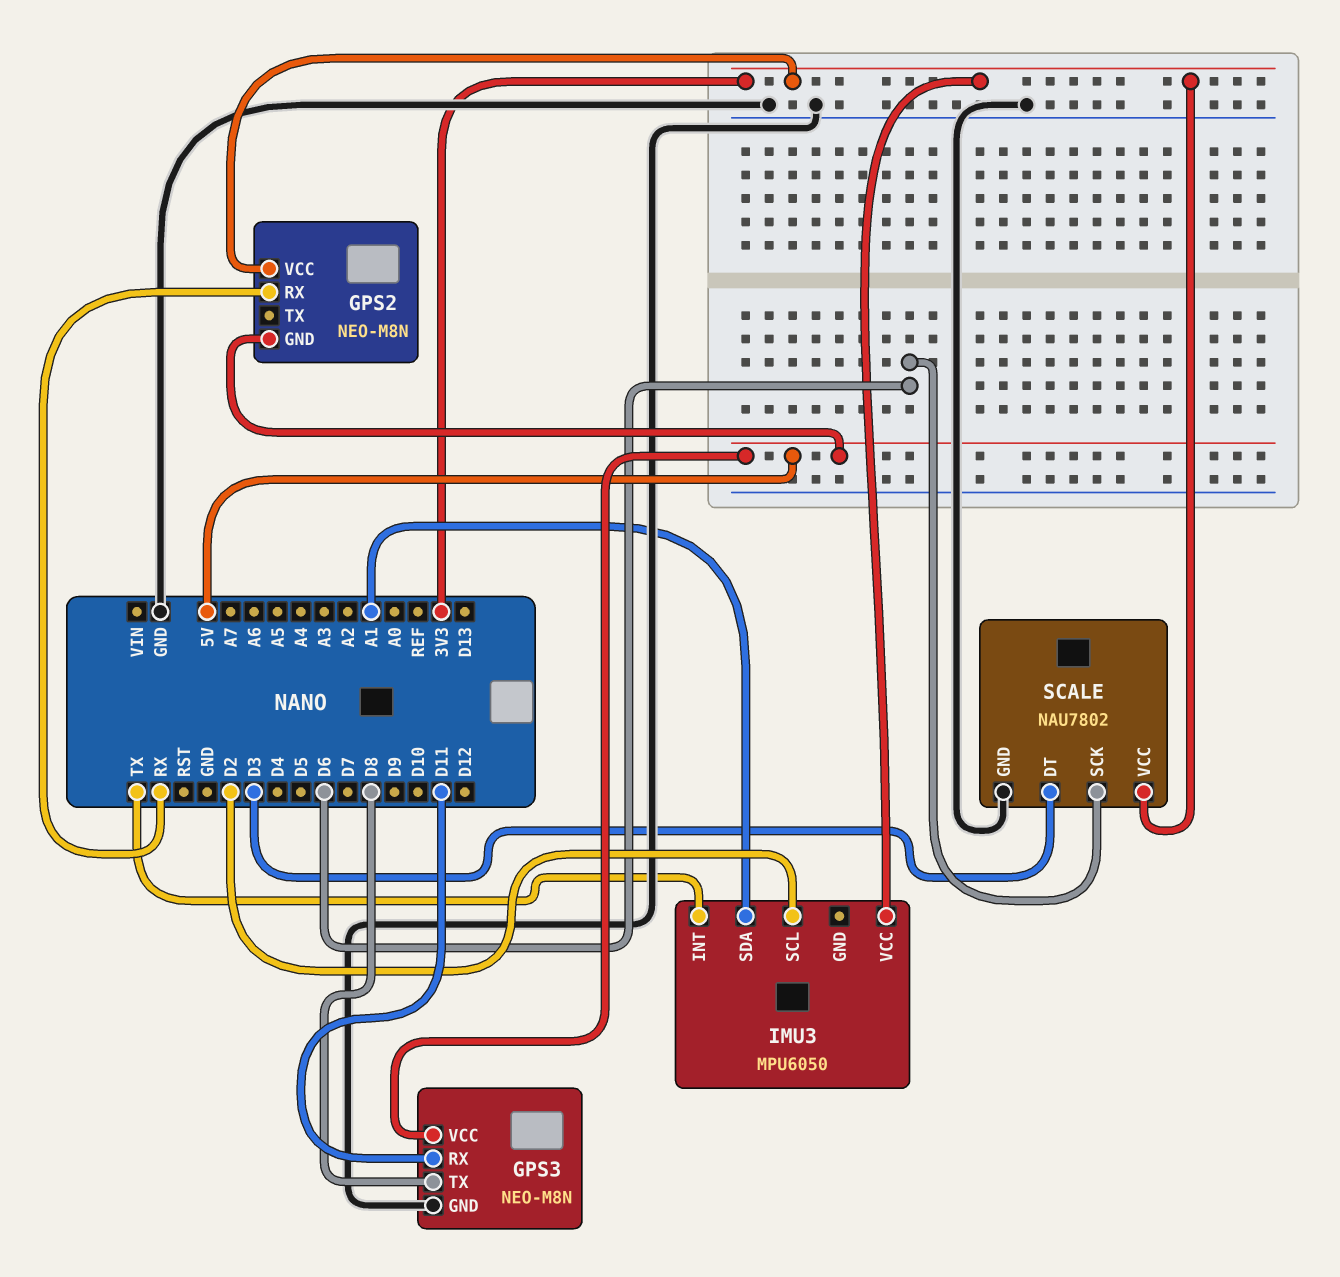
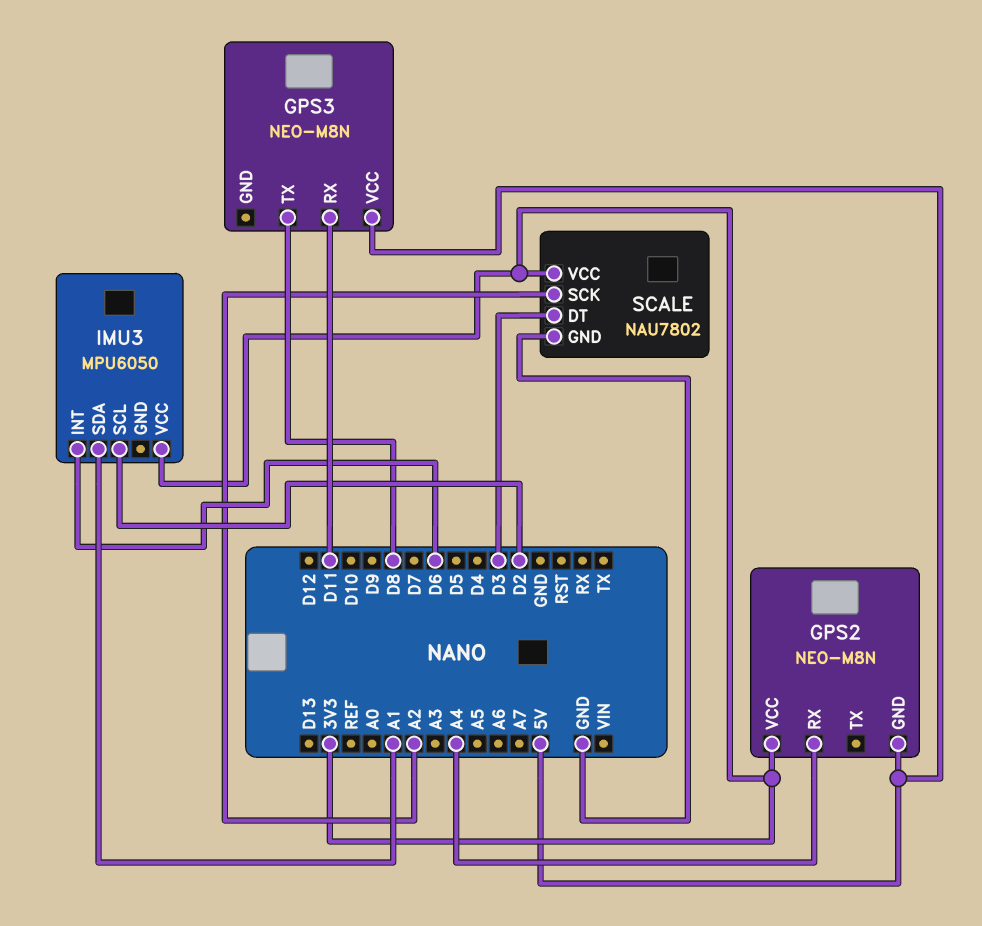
GPS2 pin RX: RX -> A4
GPS3 pin GND: GND -> none
IMU3 pin INT: TX -> D6
SCALE pin SCK: D6 -> A2

